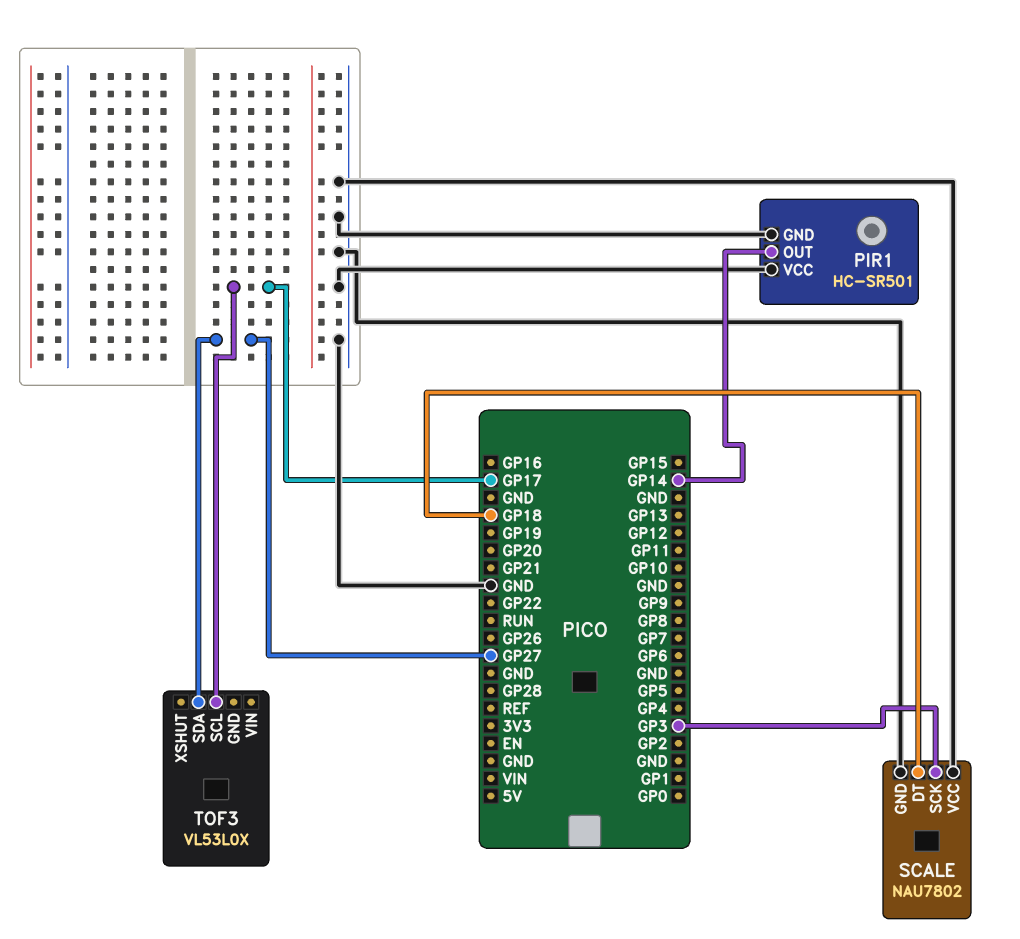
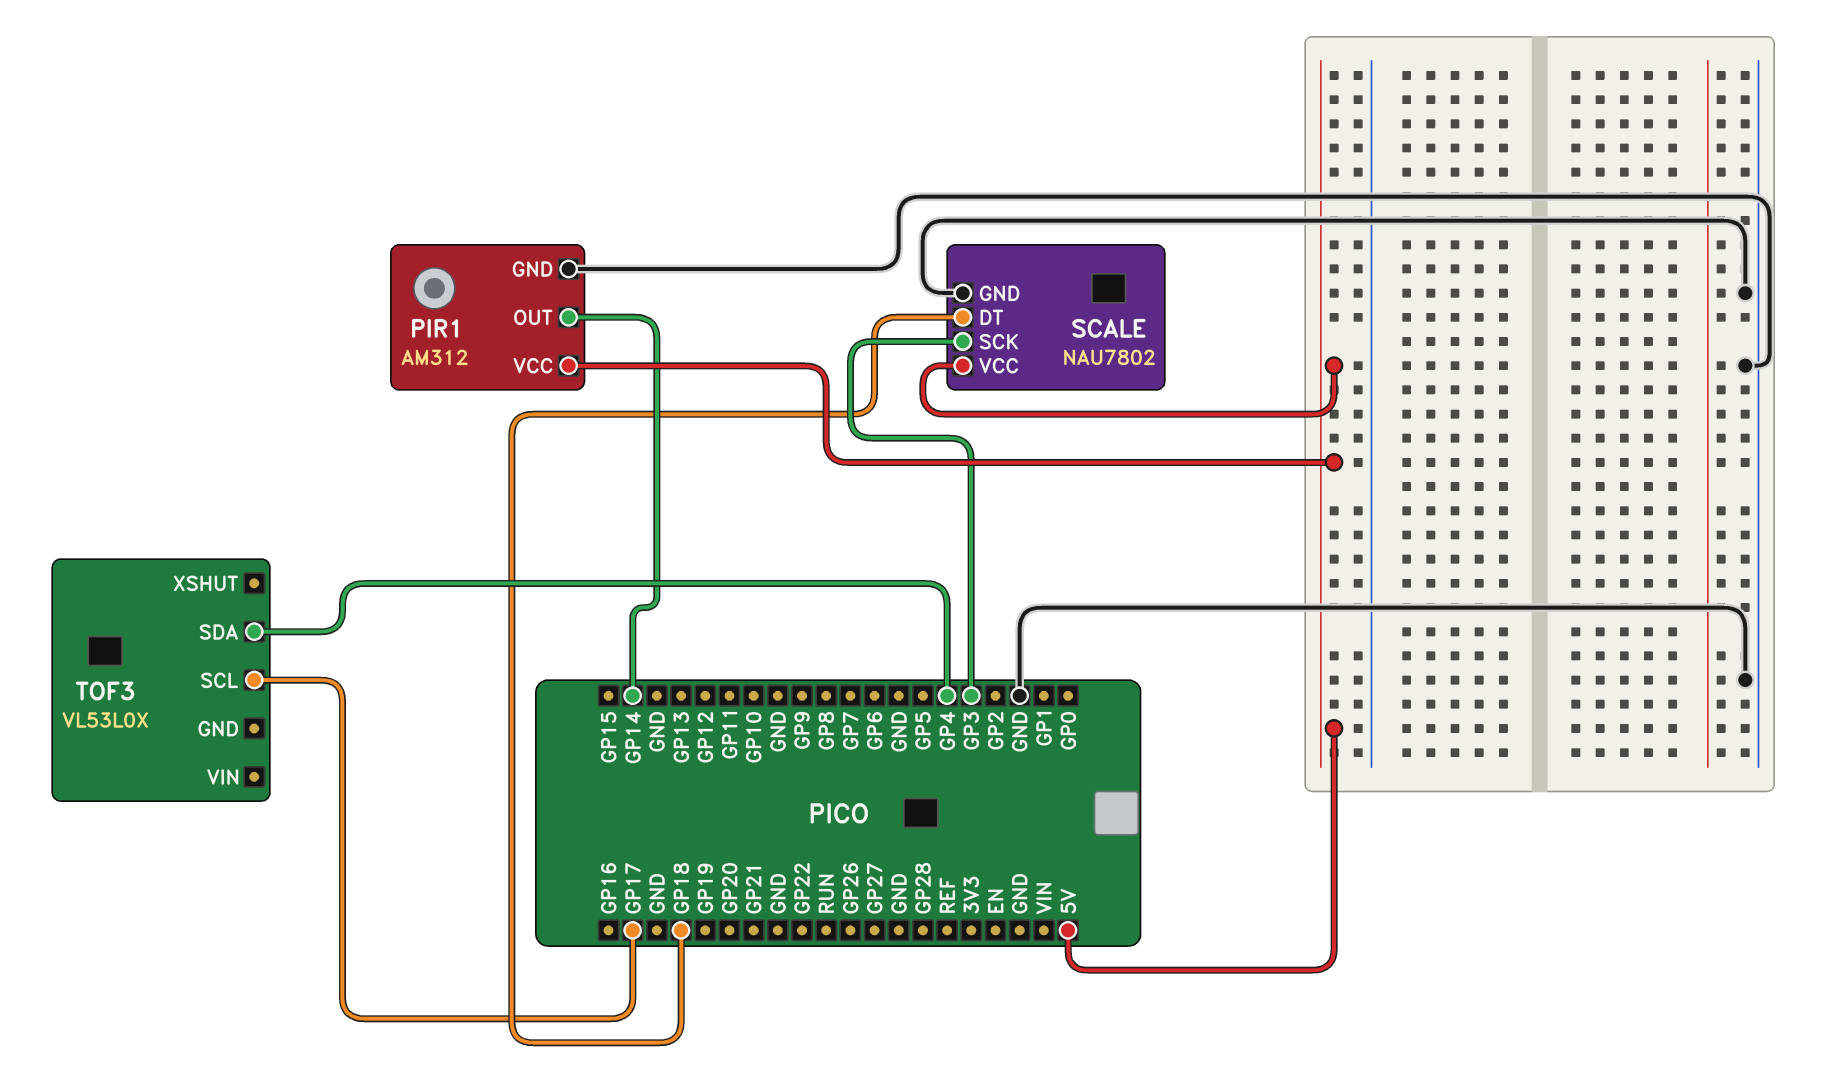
PIR1: HC-SR501 -> AM312
PIR1 pin VCC: GND -> 5V
SCALE pin VCC: GND -> 5V
TOF3 pin SDA: GP27 -> GP4

